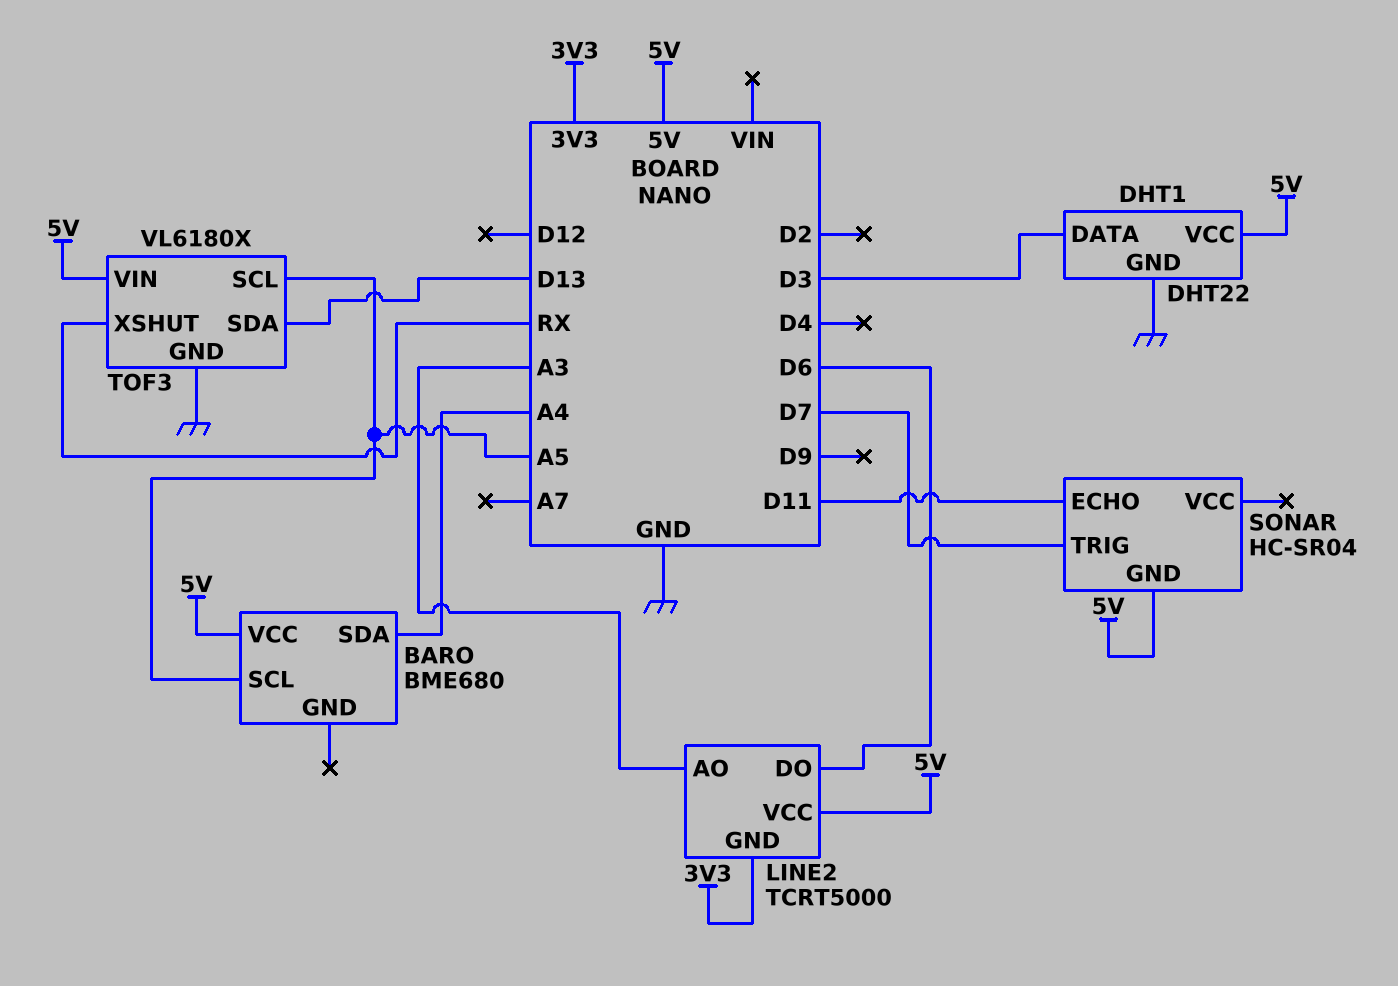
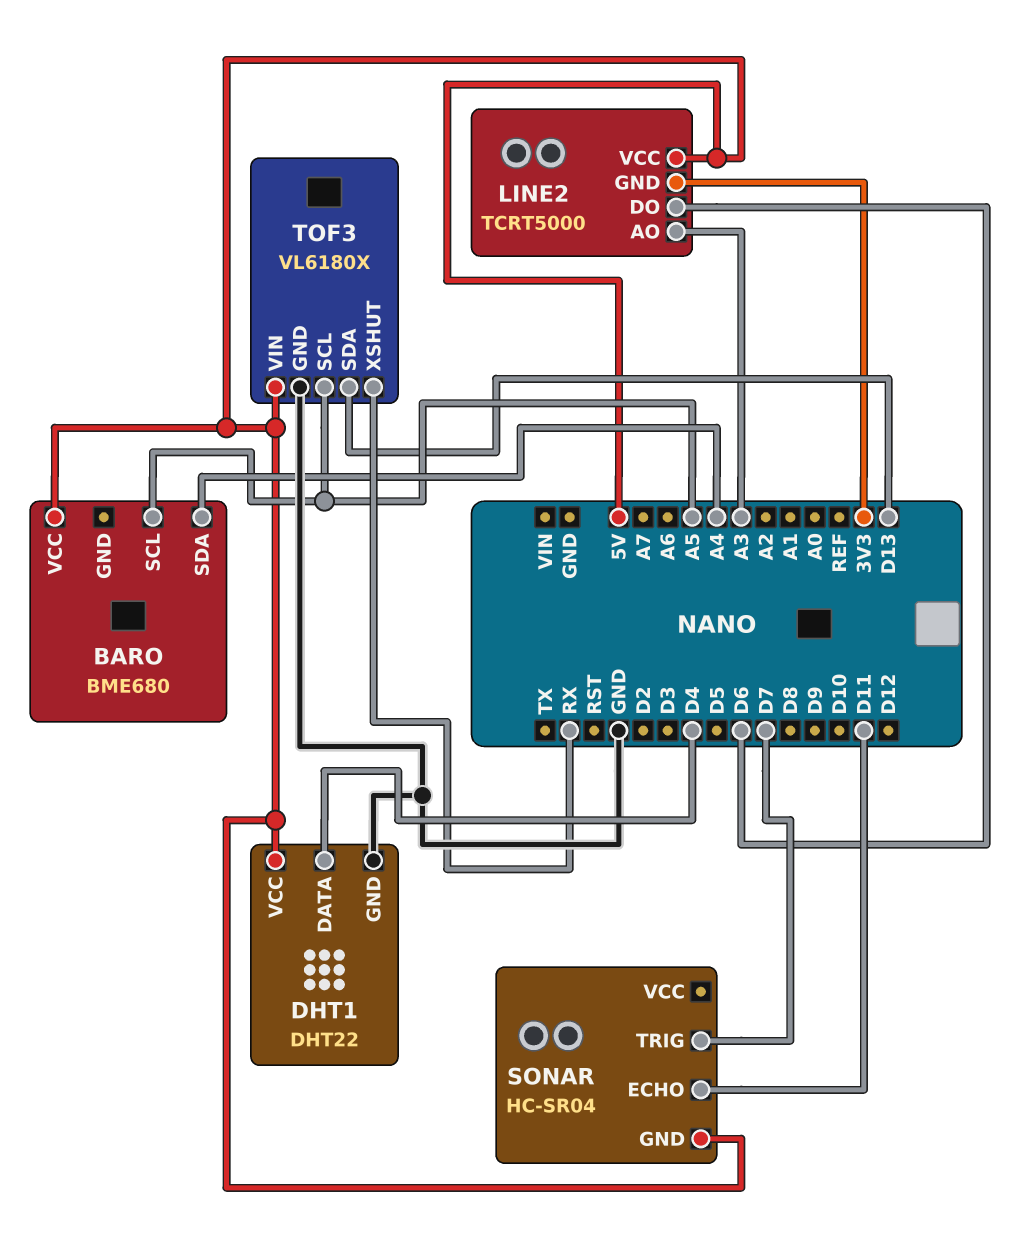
DHT1 pin DATA: D3 -> D4

